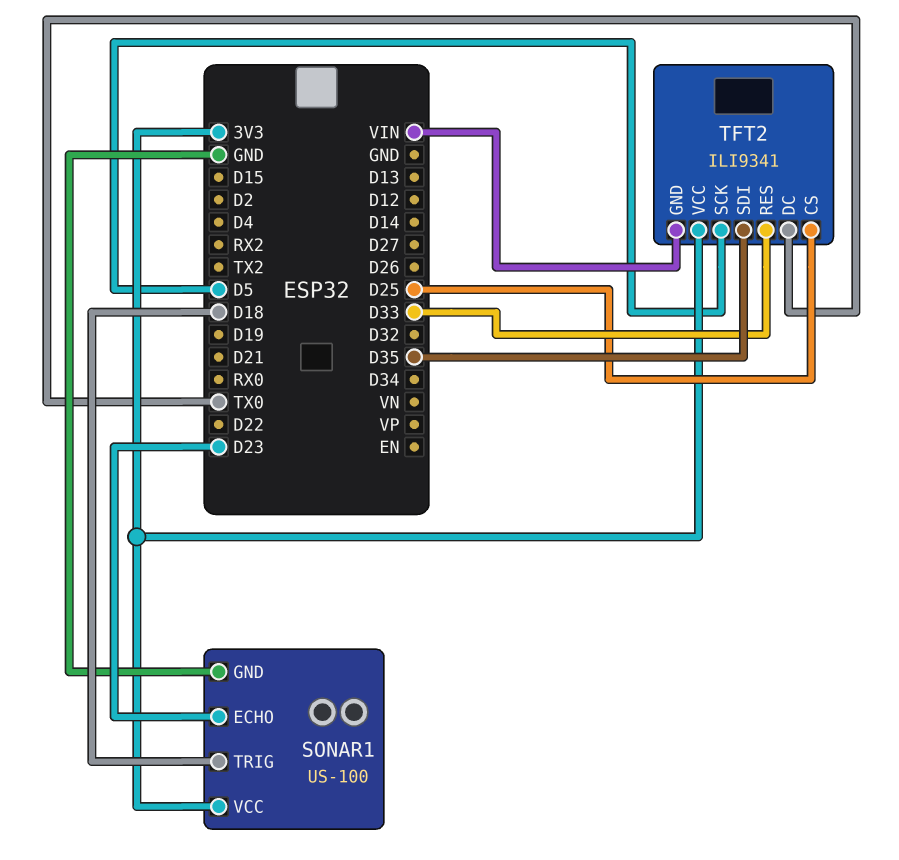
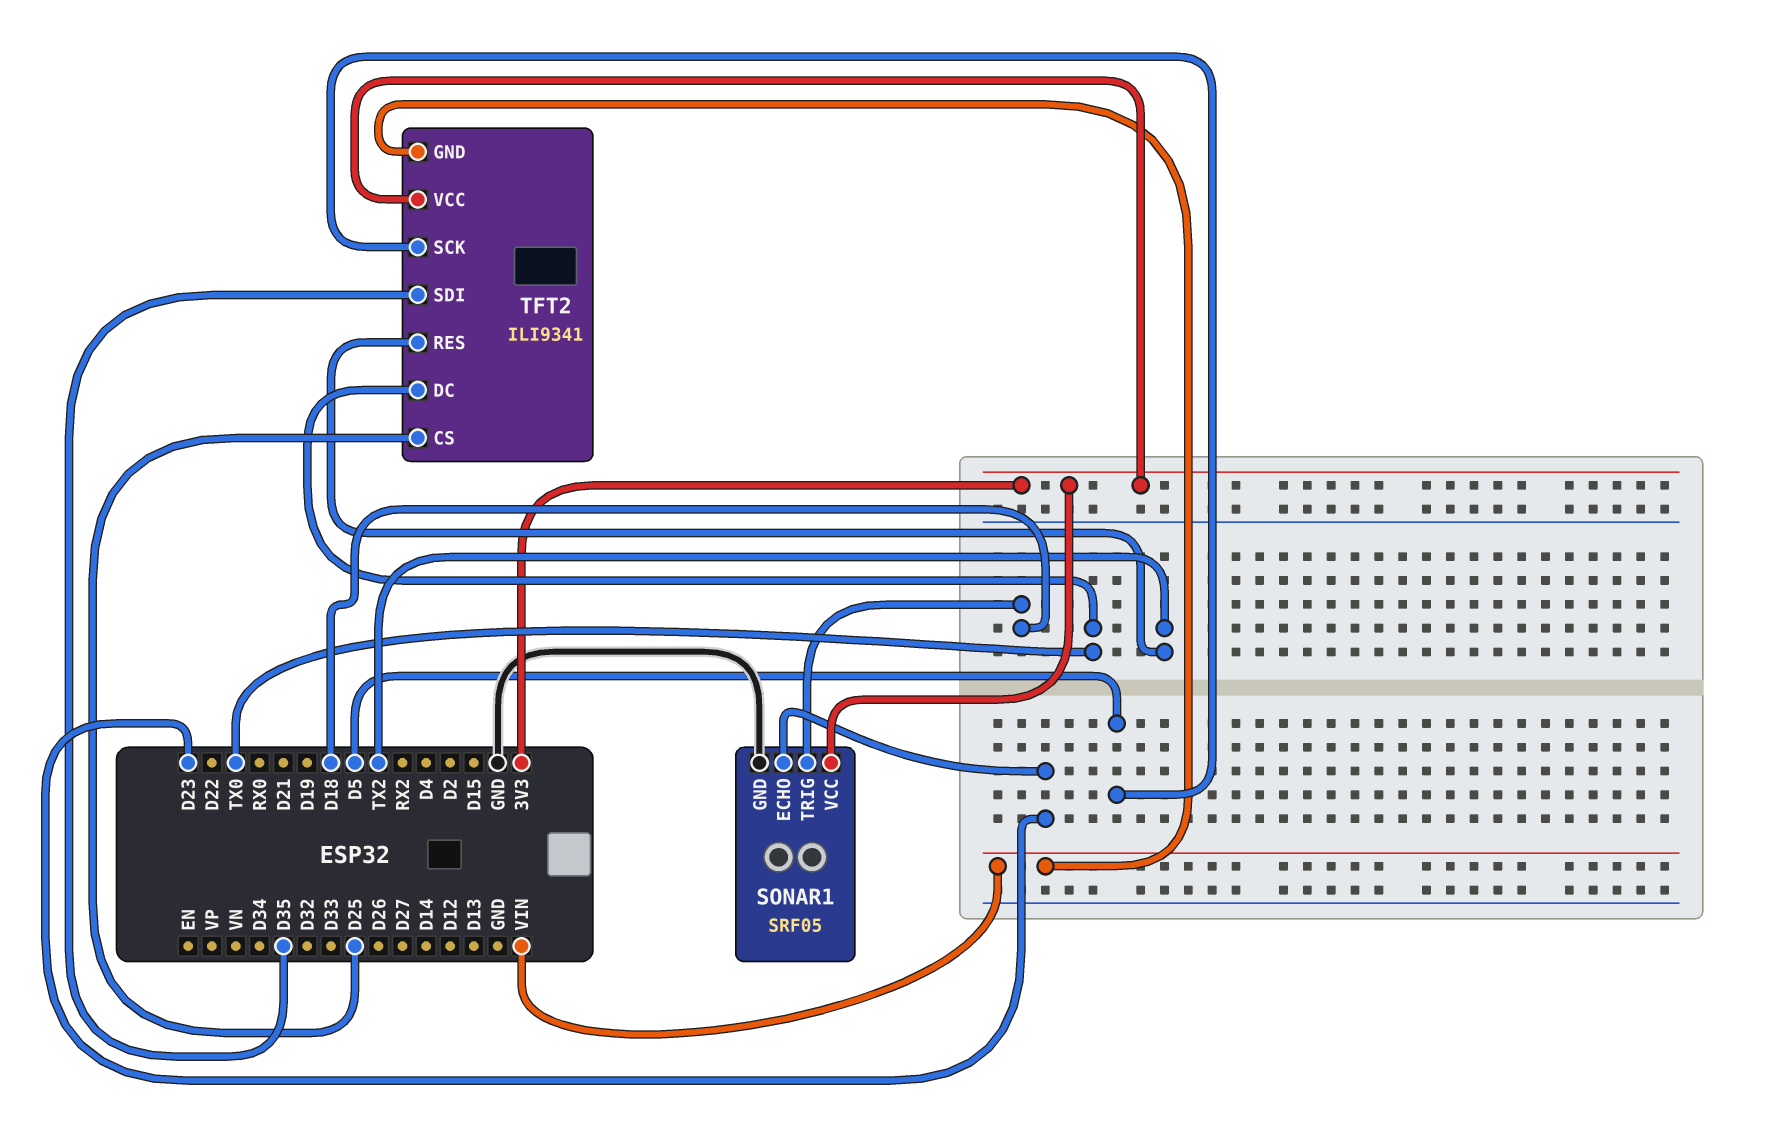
SONAR1: US-100 -> SRF05
TFT2 pin RES: D33 -> TX2

